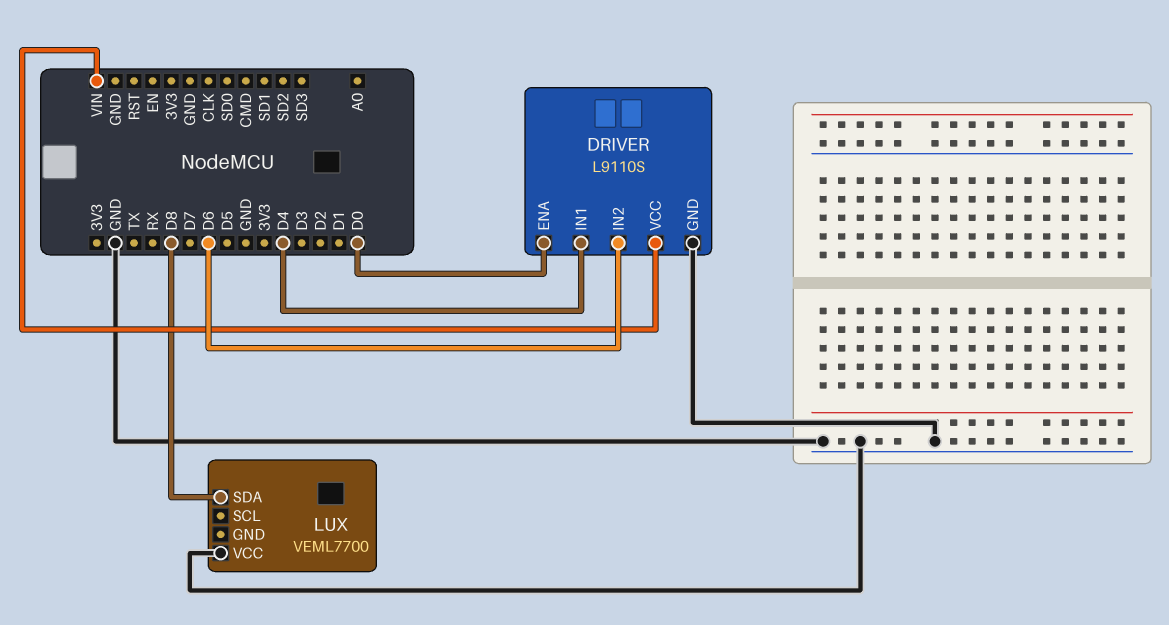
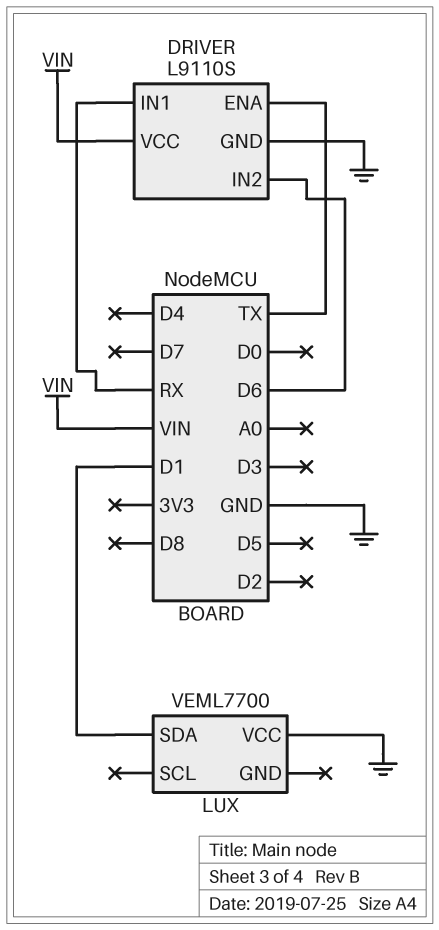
DRIVER pin ENA: D0 -> TX
DRIVER pin IN1: D4 -> RX
LUX pin SDA: D8 -> D1

